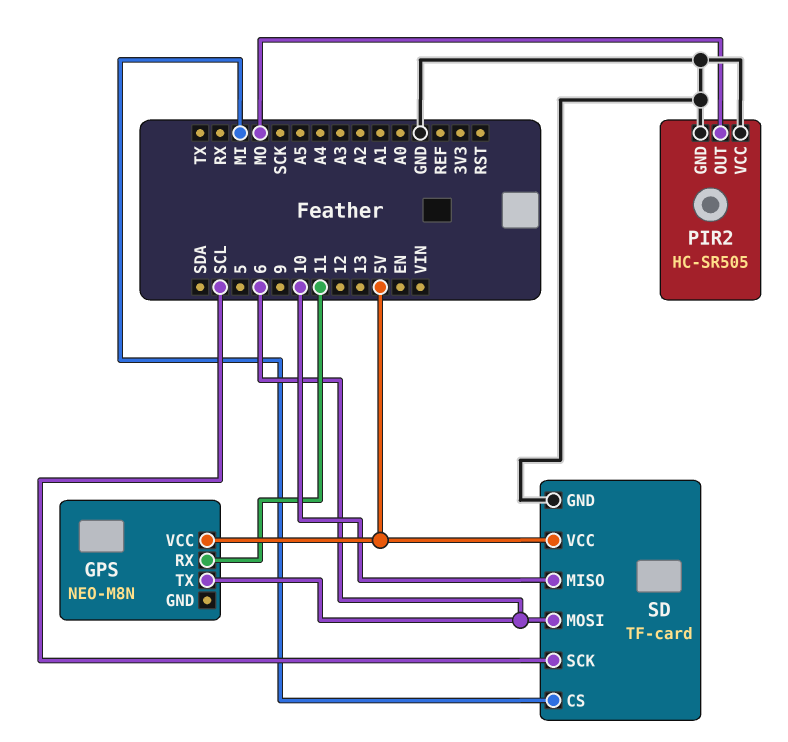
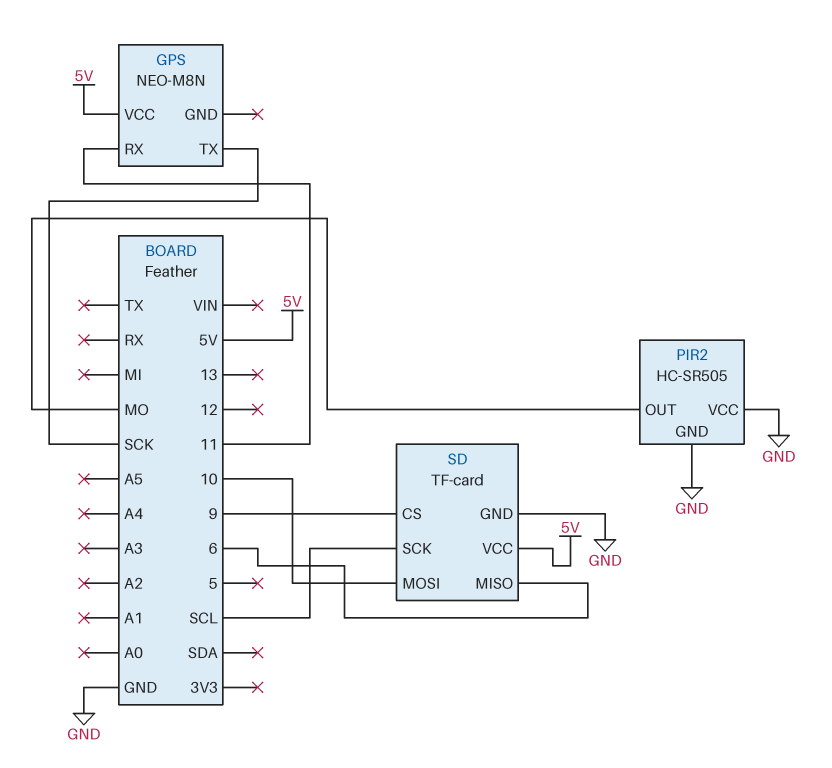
GPS pin TX: 6 -> SCK
SD pin CS: MI -> 9
SD pin MISO: 10 -> 6
SD pin MOSI: 6 -> 10

